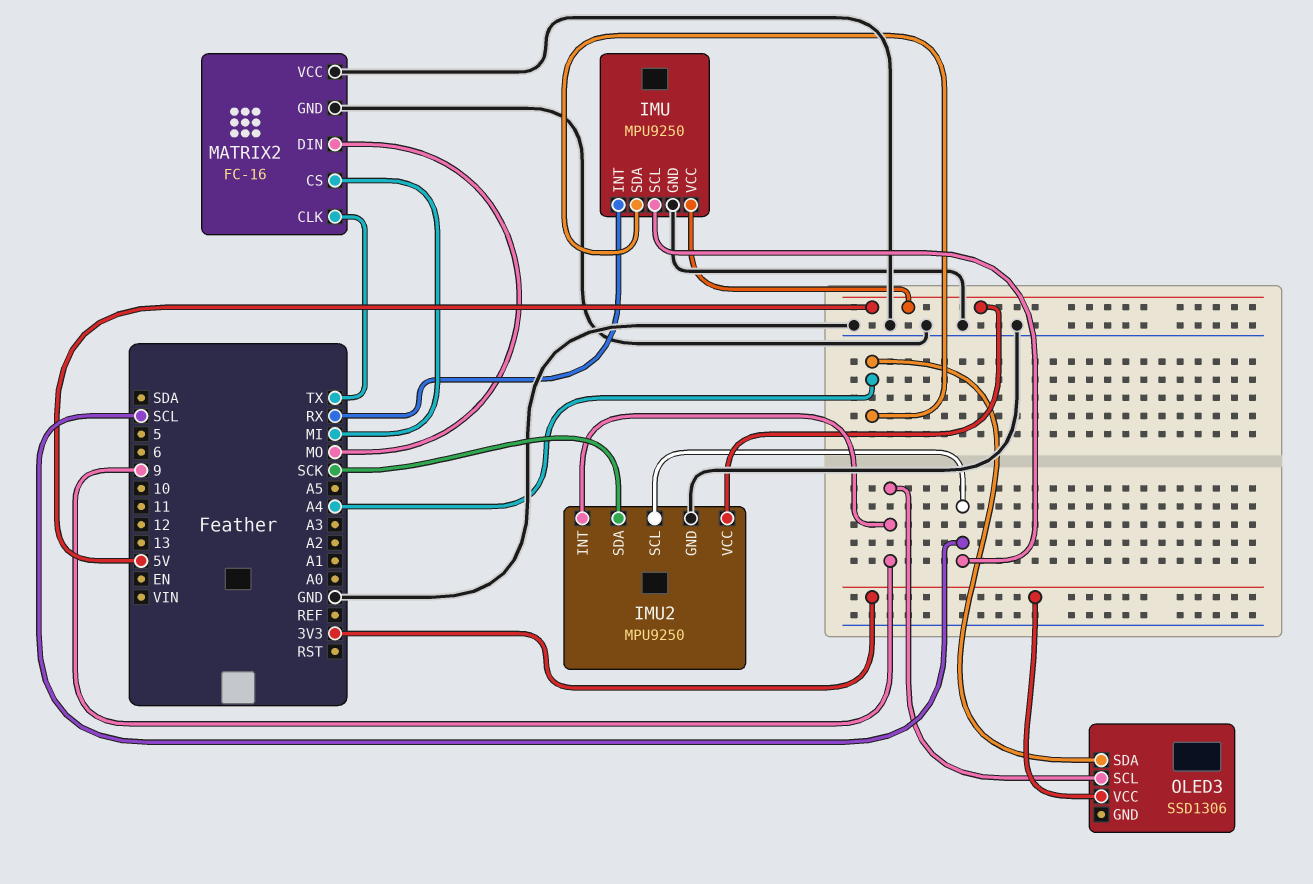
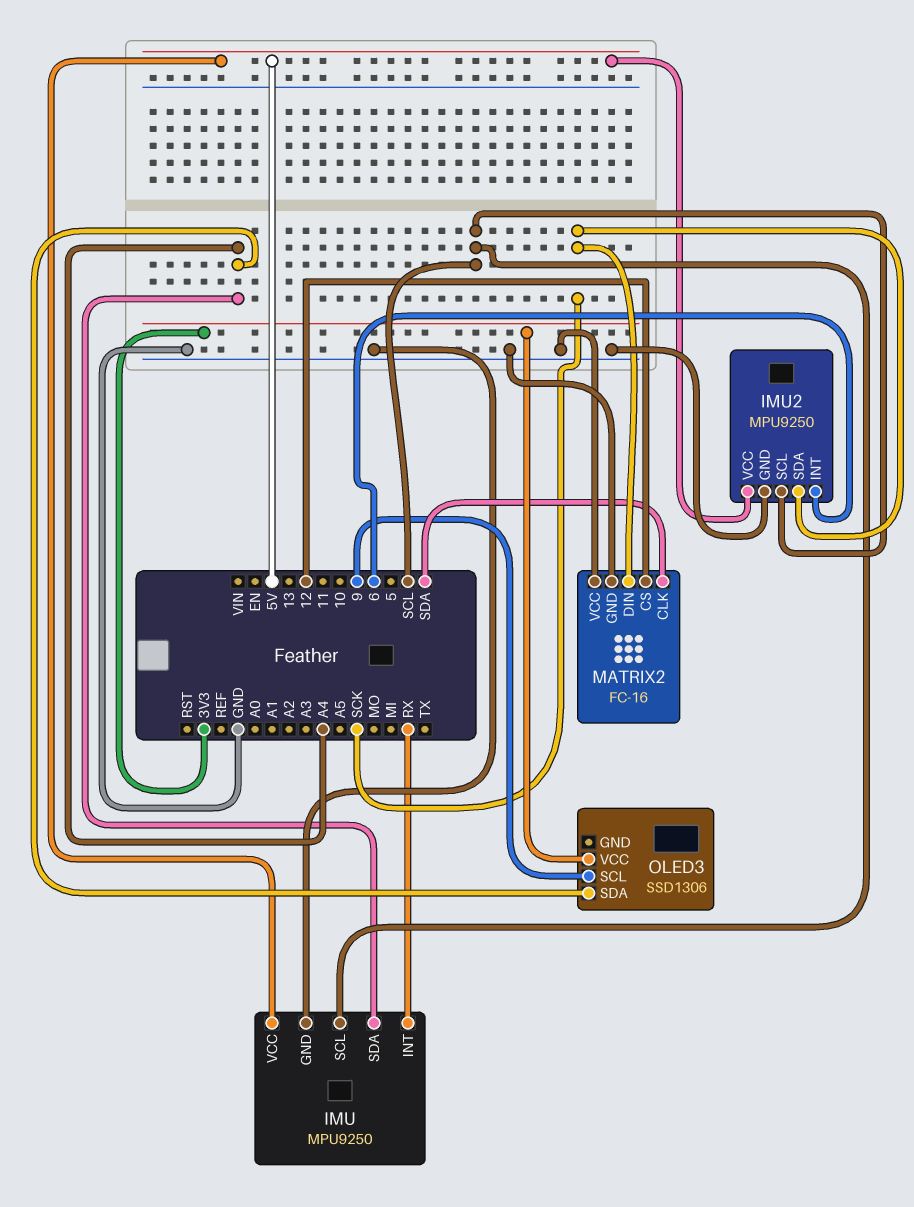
IMU2 pin INT: 9 -> 6
MATRIX2 pin CLK: TX -> SDA
MATRIX2 pin CS: MI -> 12
MATRIX2 pin DIN: MO -> SCK

